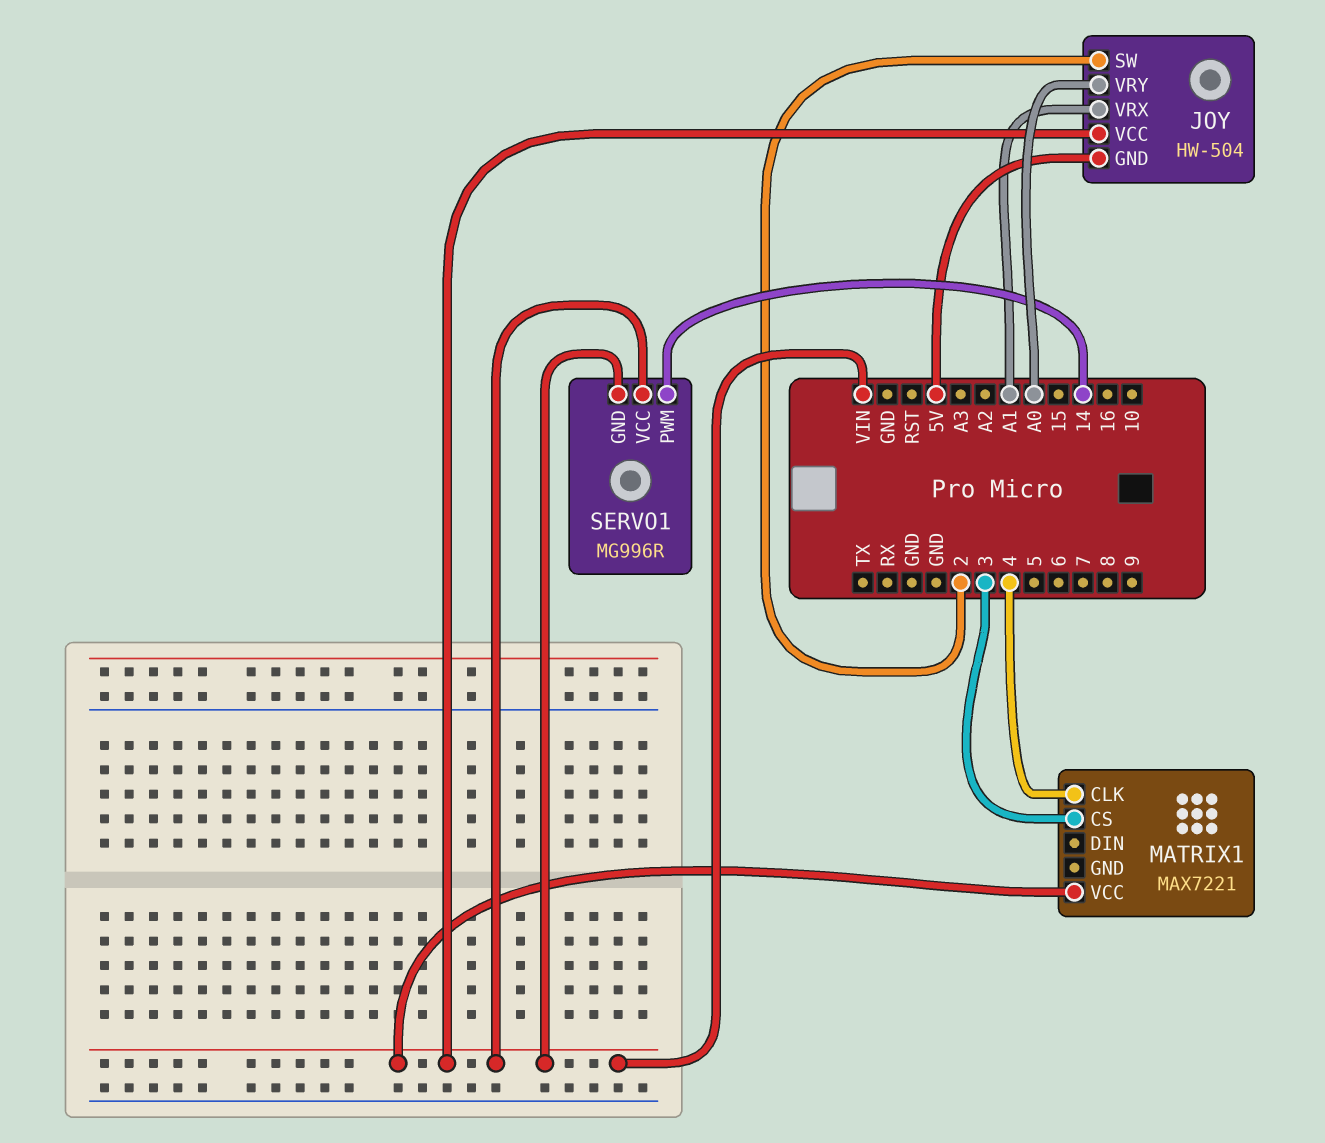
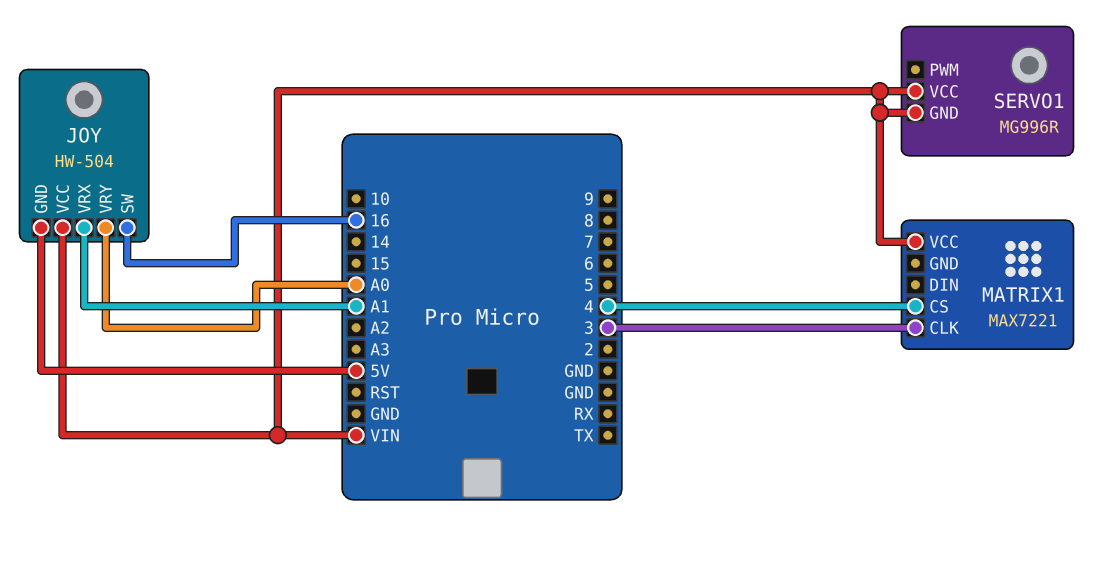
JOY pin SW: 2 -> 16
MATRIX1 pin CLK: 4 -> 3
MATRIX1 pin CS: 3 -> 4
SERVO1 pin PWM: 14 -> none

